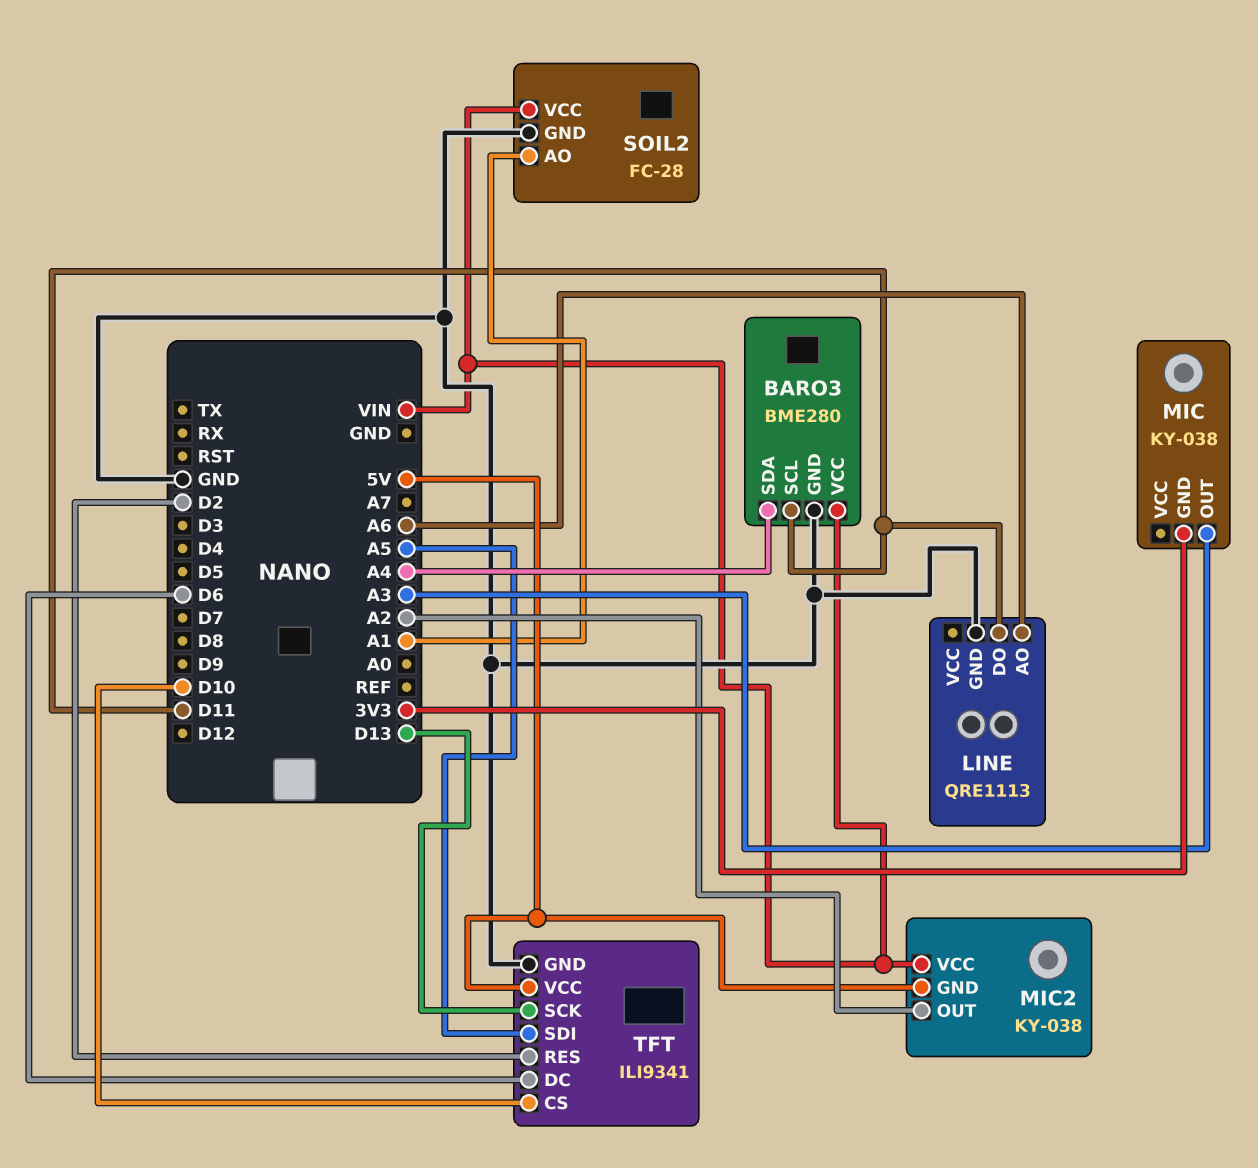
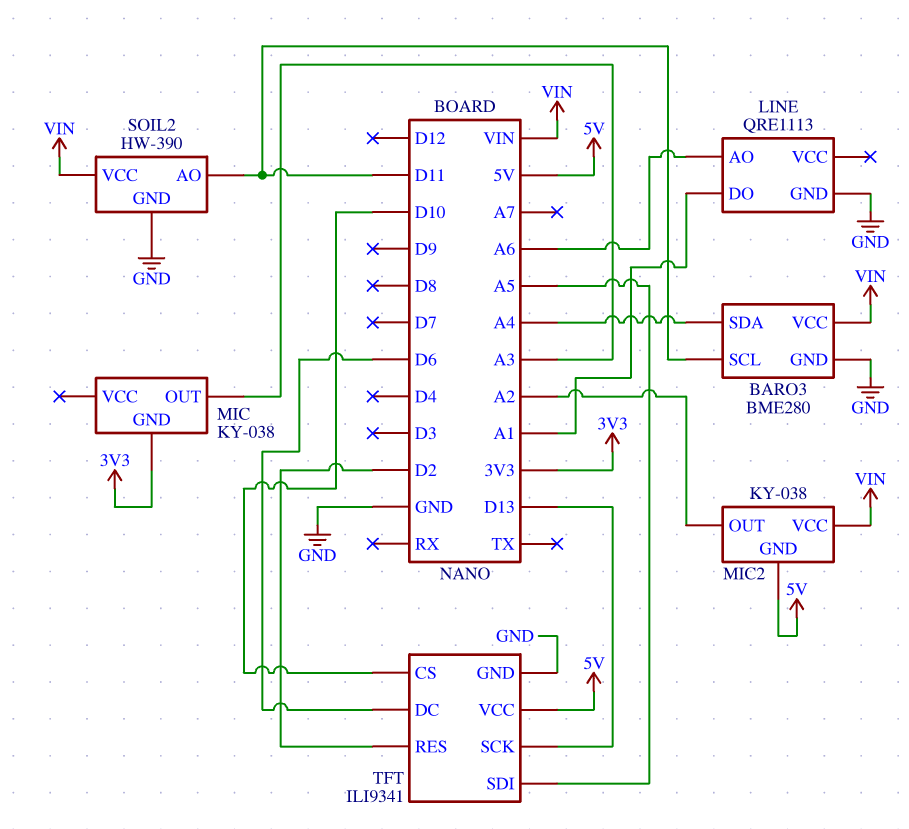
LINE pin DO: D11 -> A1
SOIL2: FC-28 -> HW-390
SOIL2 pin AO: A1 -> D11

